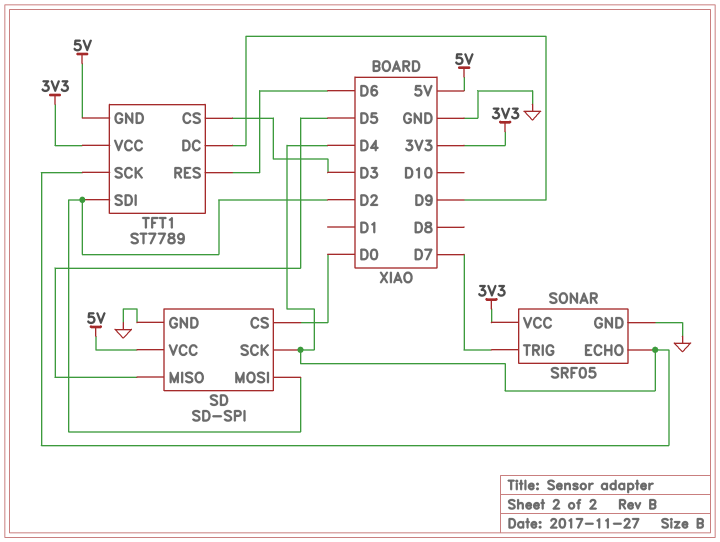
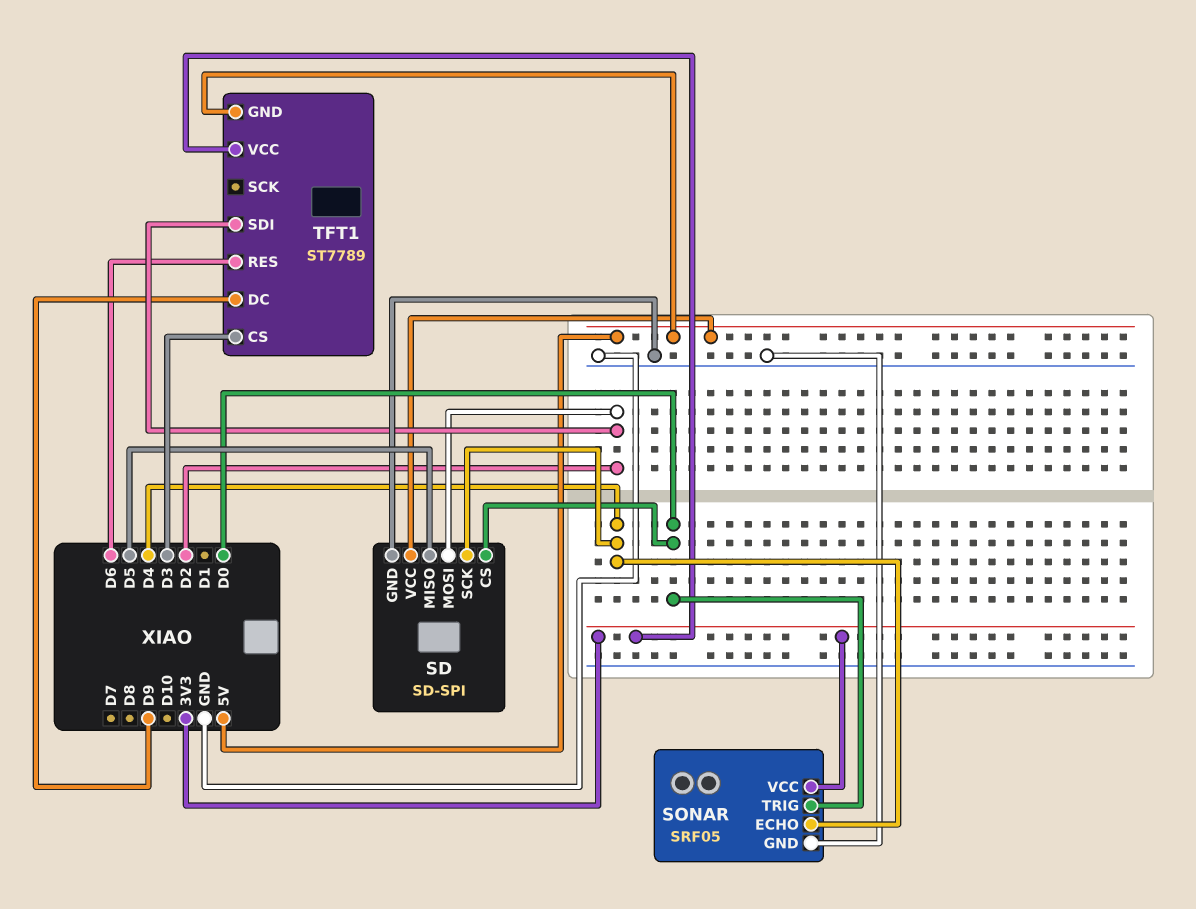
SONAR pin TRIG: D7 -> D0
TFT1 pin SCK: D4 -> none

